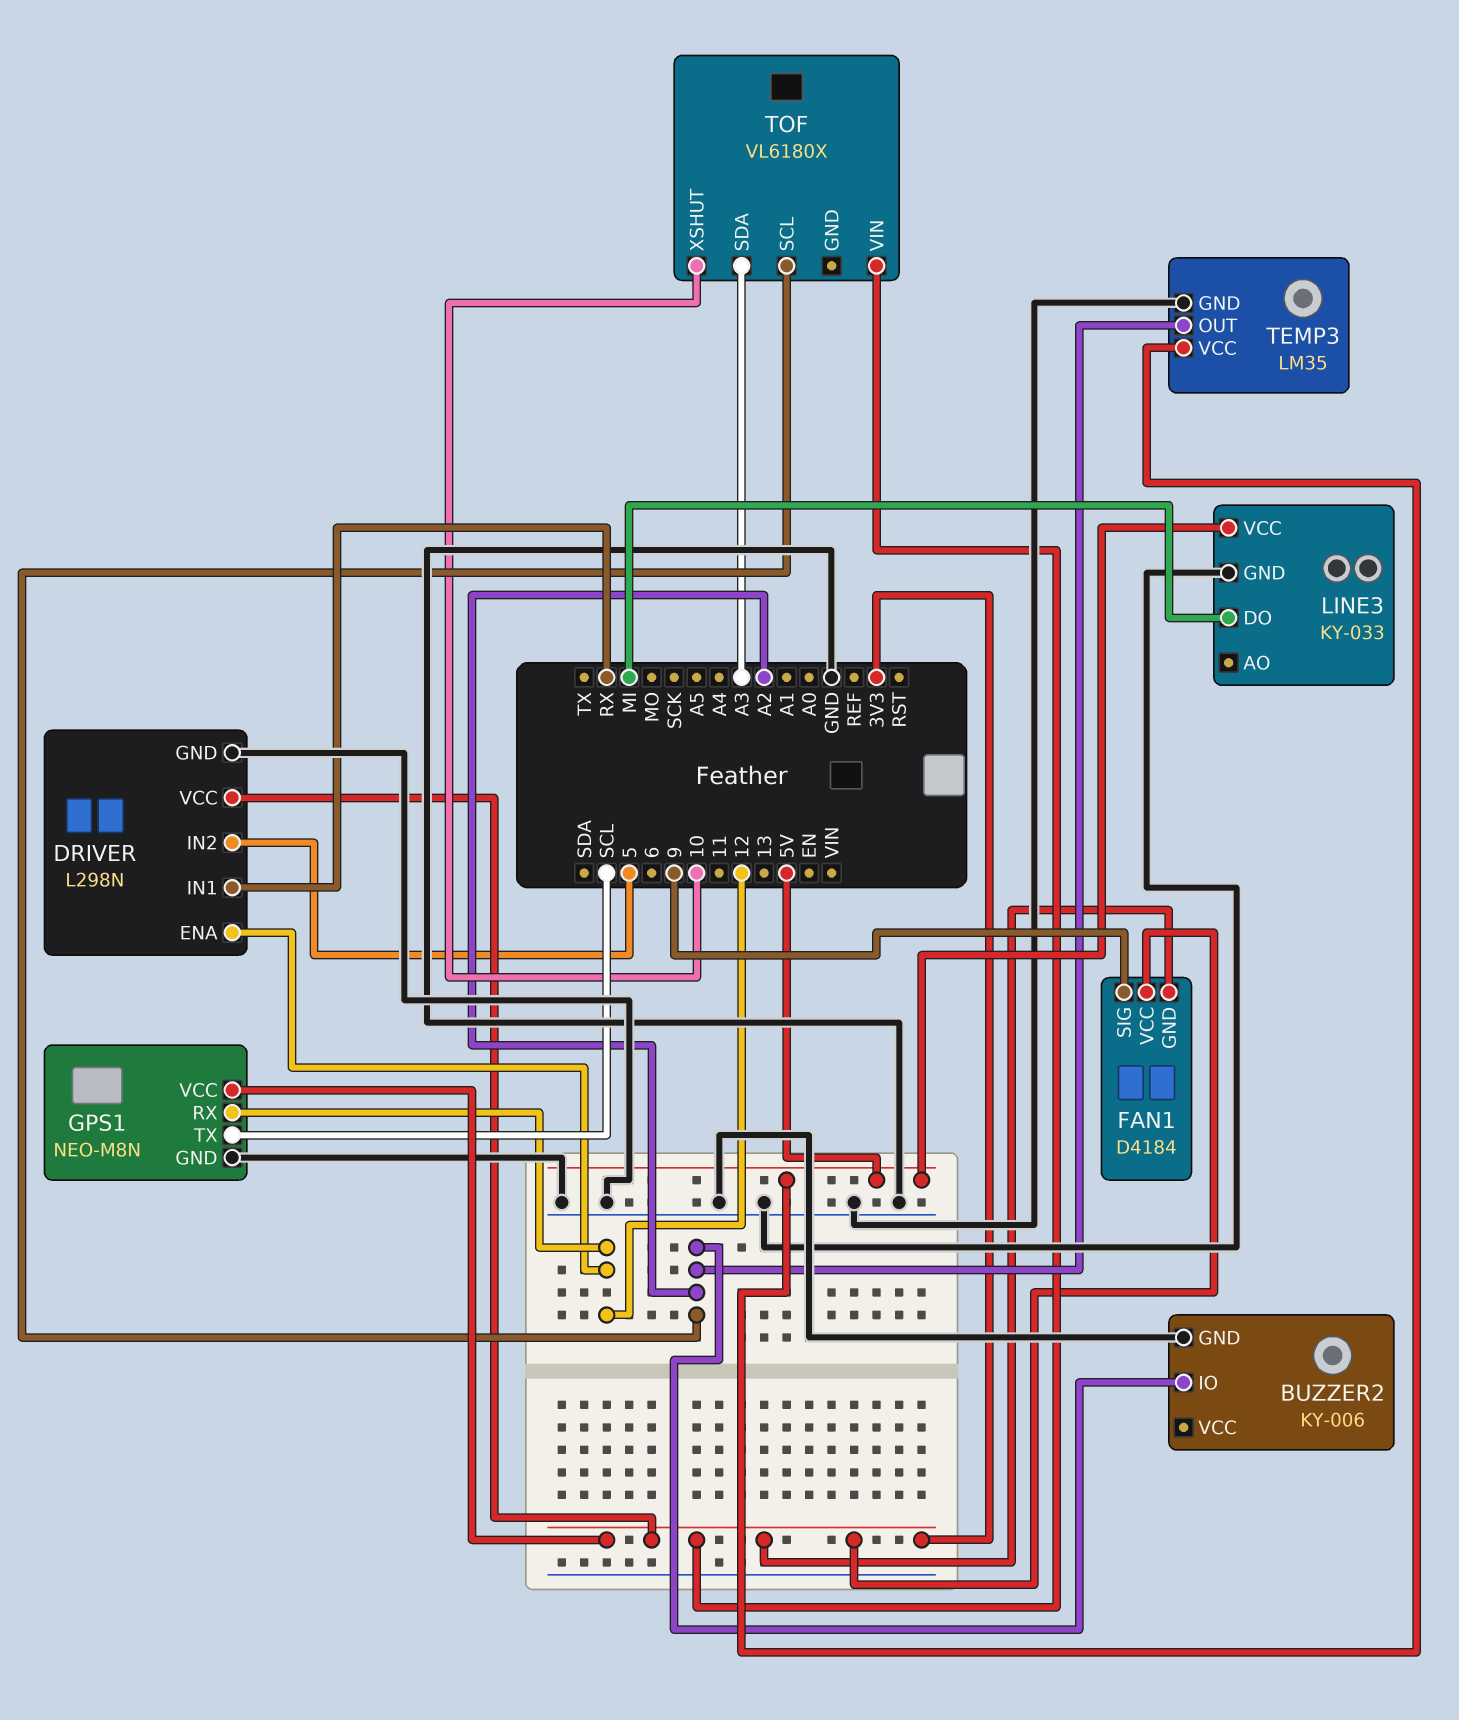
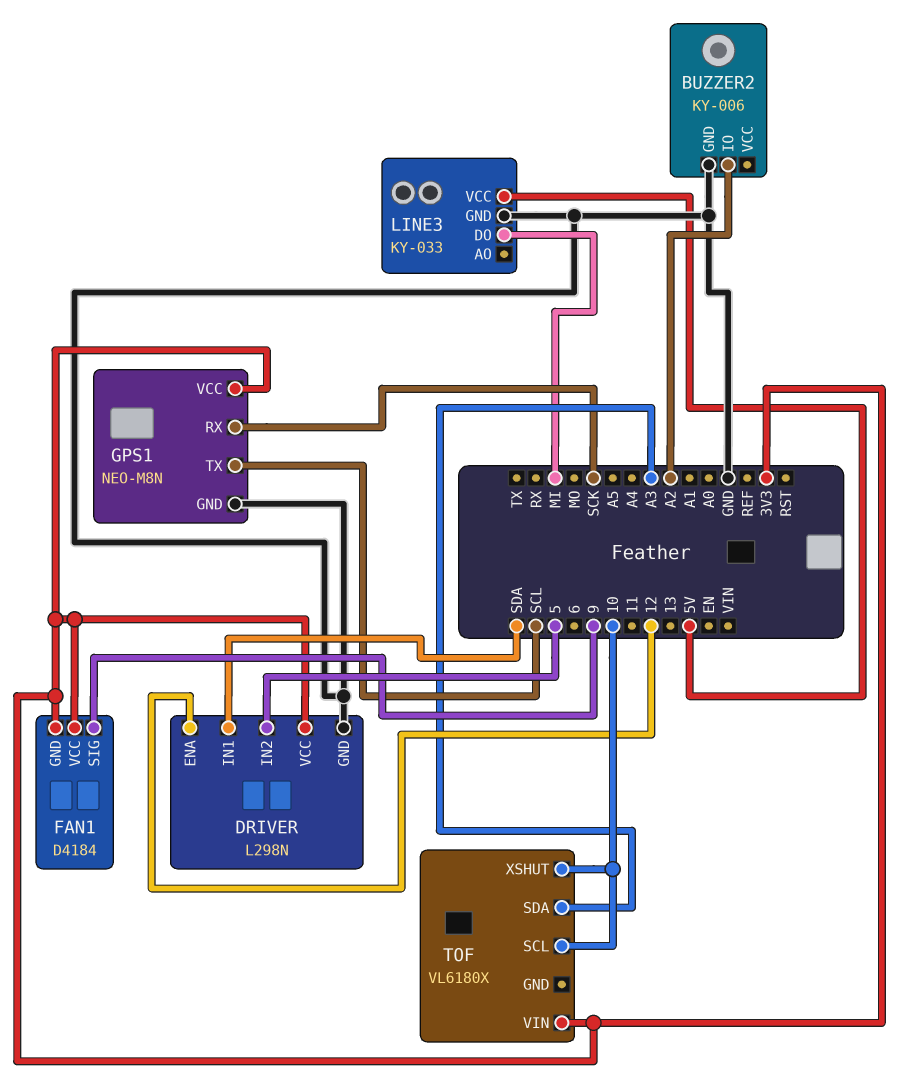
DRIVER pin IN1: RX -> SDA
GPS1 pin RX: 12 -> SCK
TEMP3: LM35 -> none
TEMP3 pin GND: GND -> none
TEMP3 pin OUT: A2 -> none
TEMP3 pin VCC: 5V -> none
TOF pin SCL: A2 -> 10

